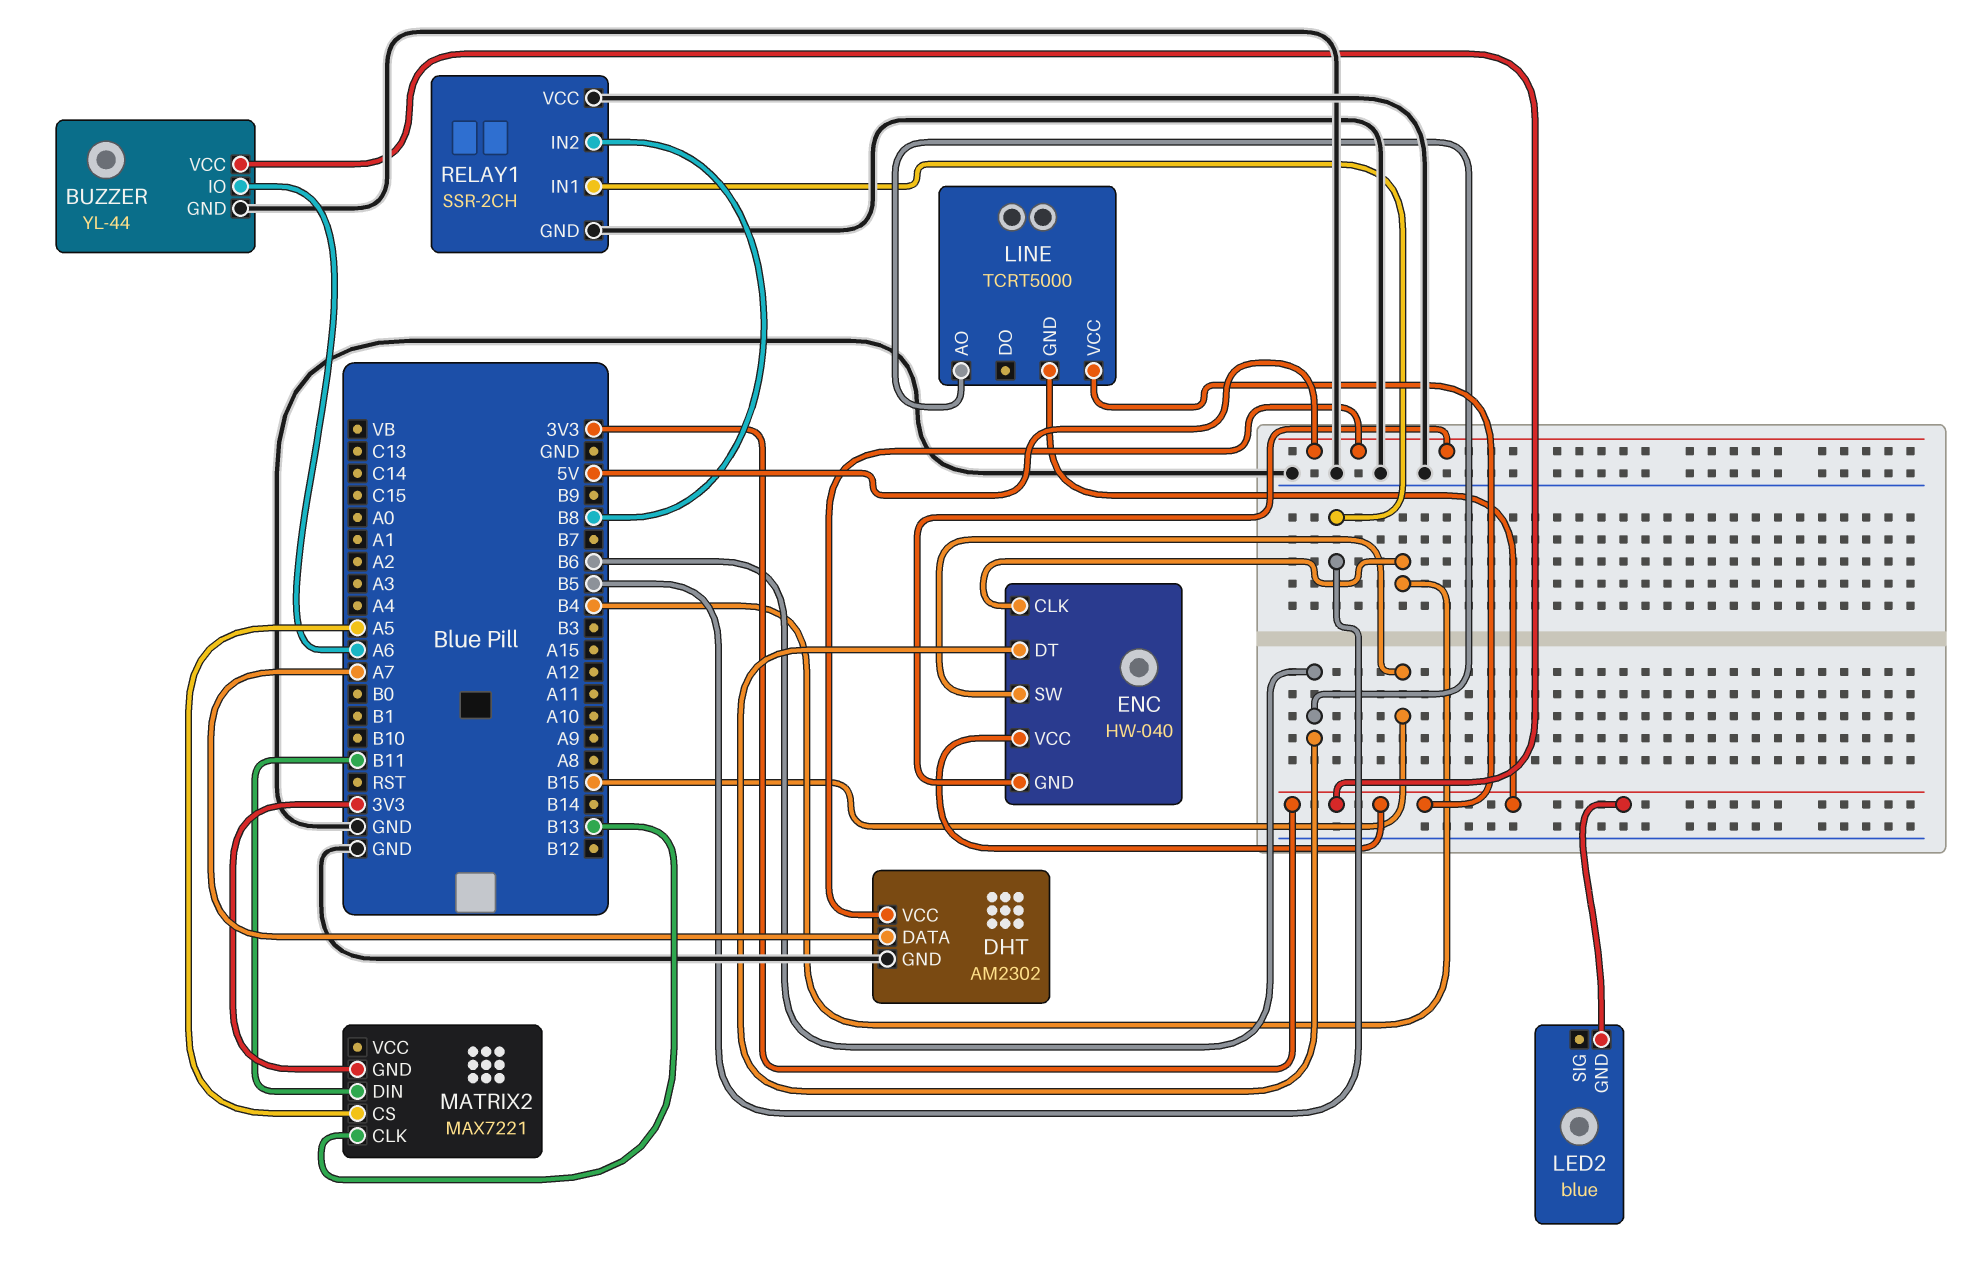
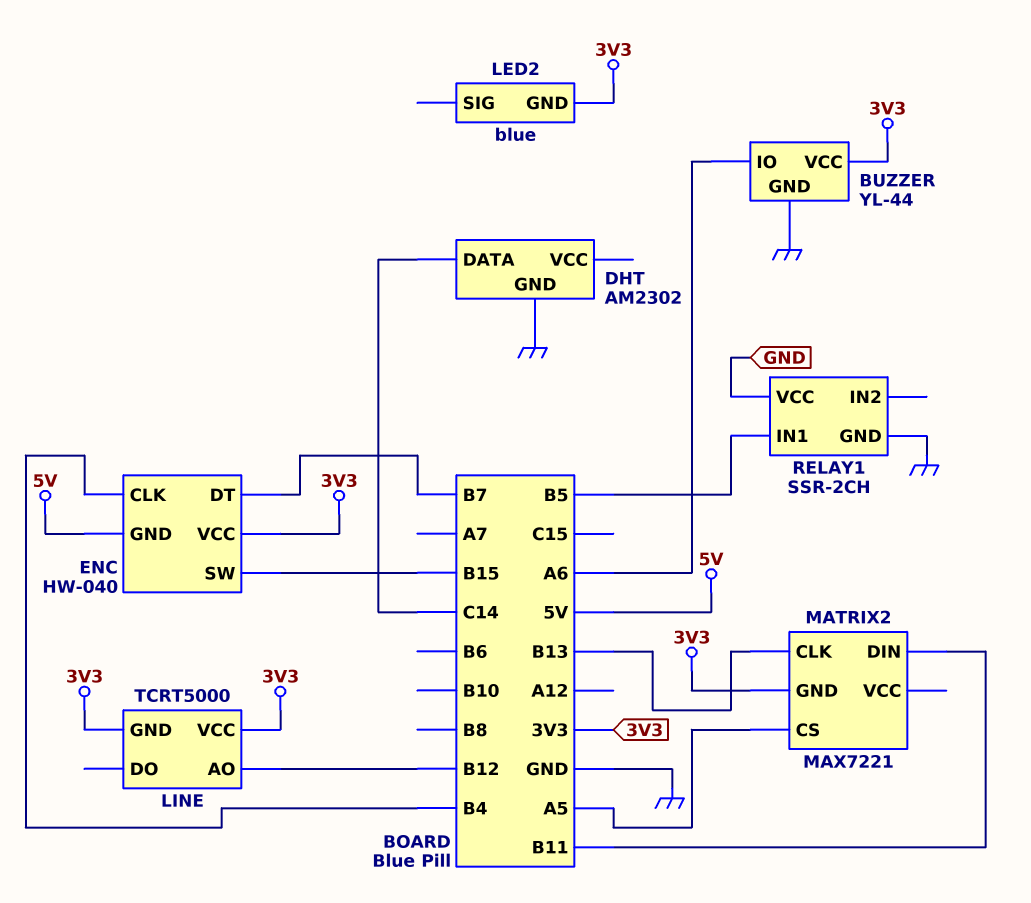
DHT pin DATA: A7 -> C14
DHT pin VCC: 5V -> none
ENC pin DT: B6 -> B7
LINE pin AO: B6 -> B12
RELAY1 pin IN2: B8 -> none

